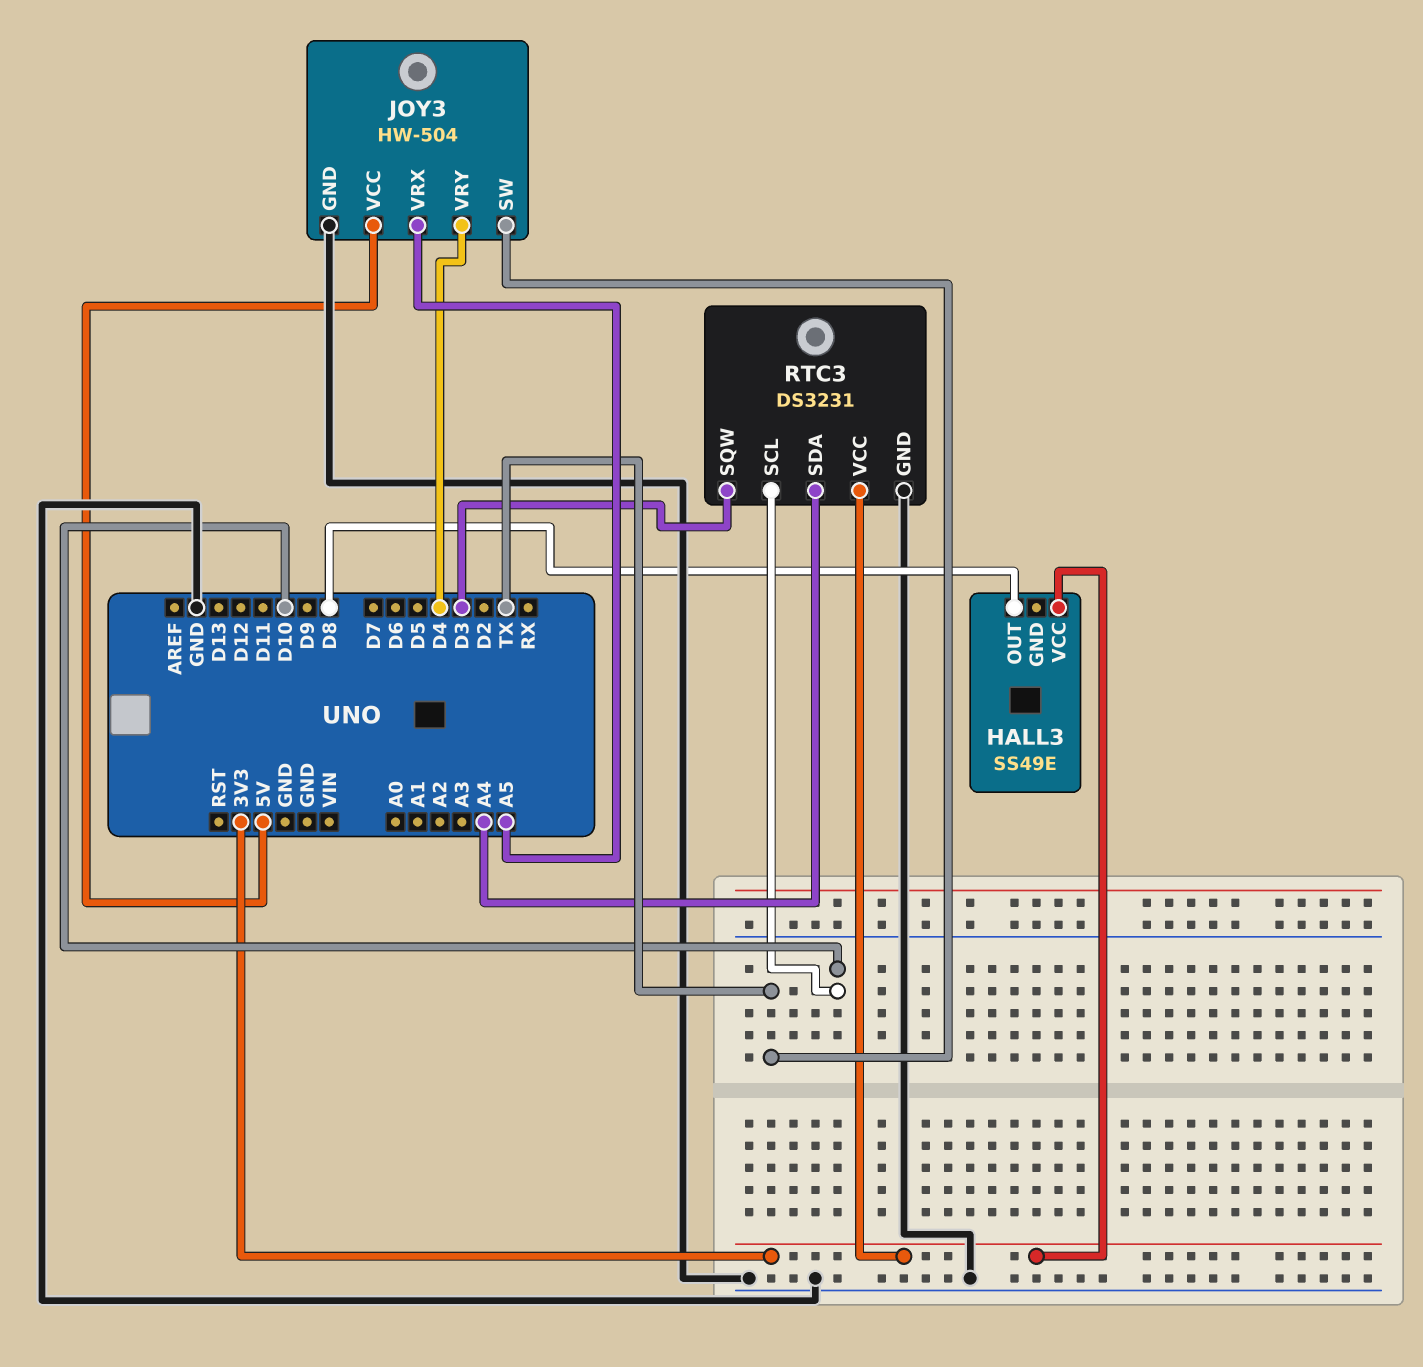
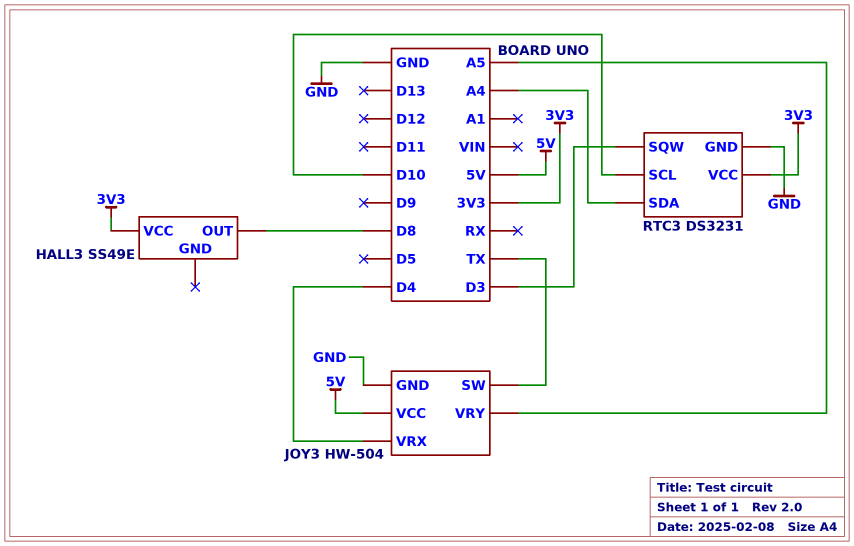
JOY3 pin VRX: A5 -> D4
JOY3 pin VRY: D4 -> A5

